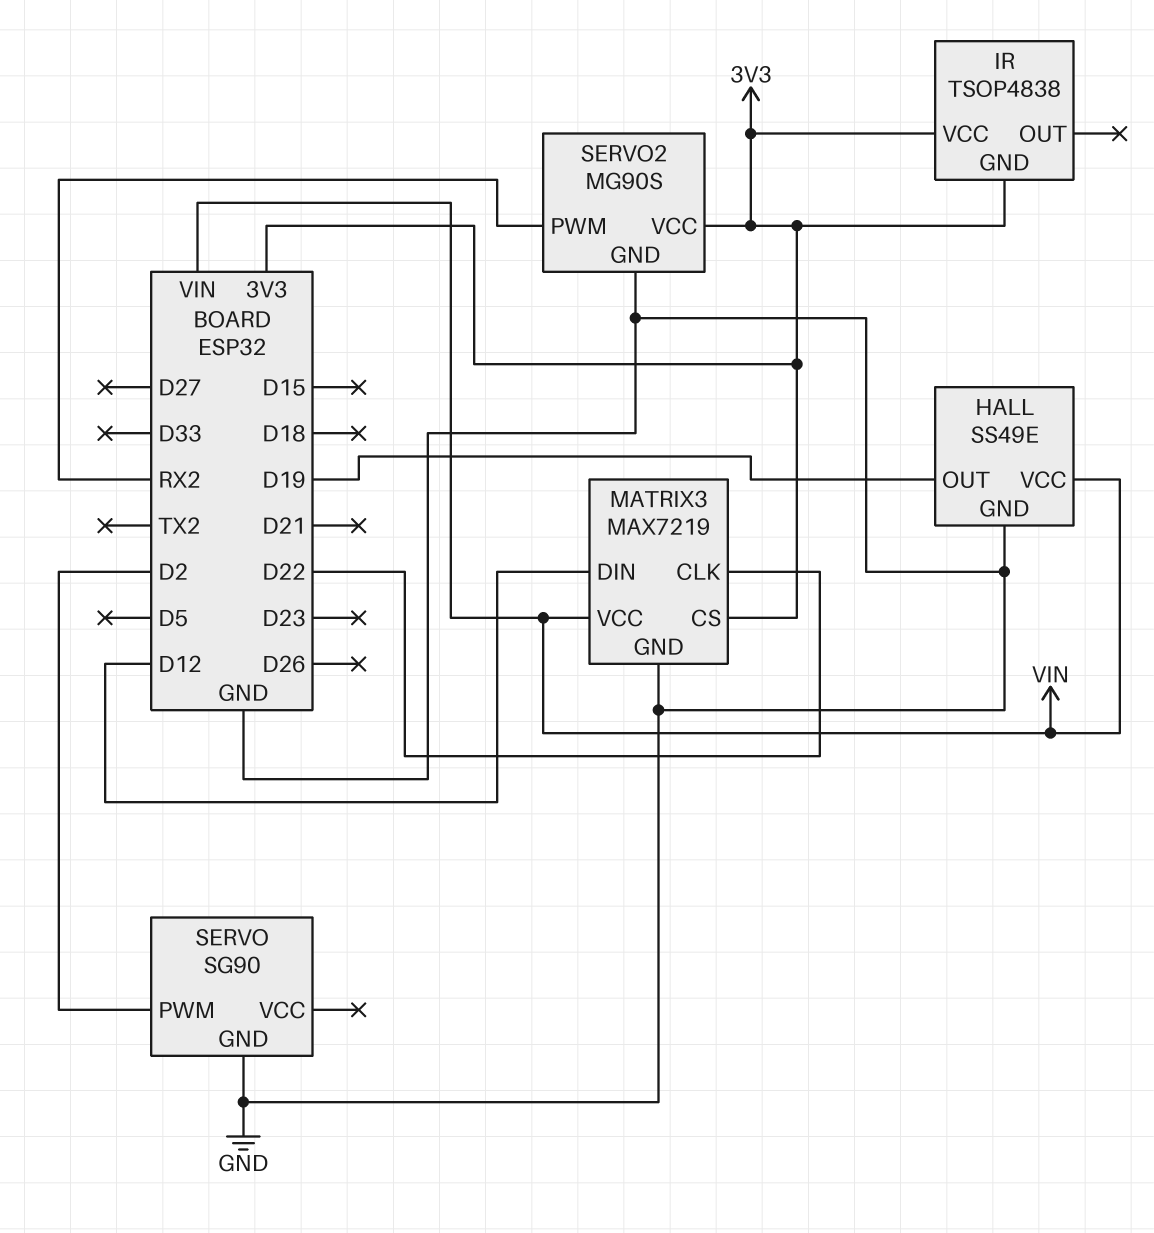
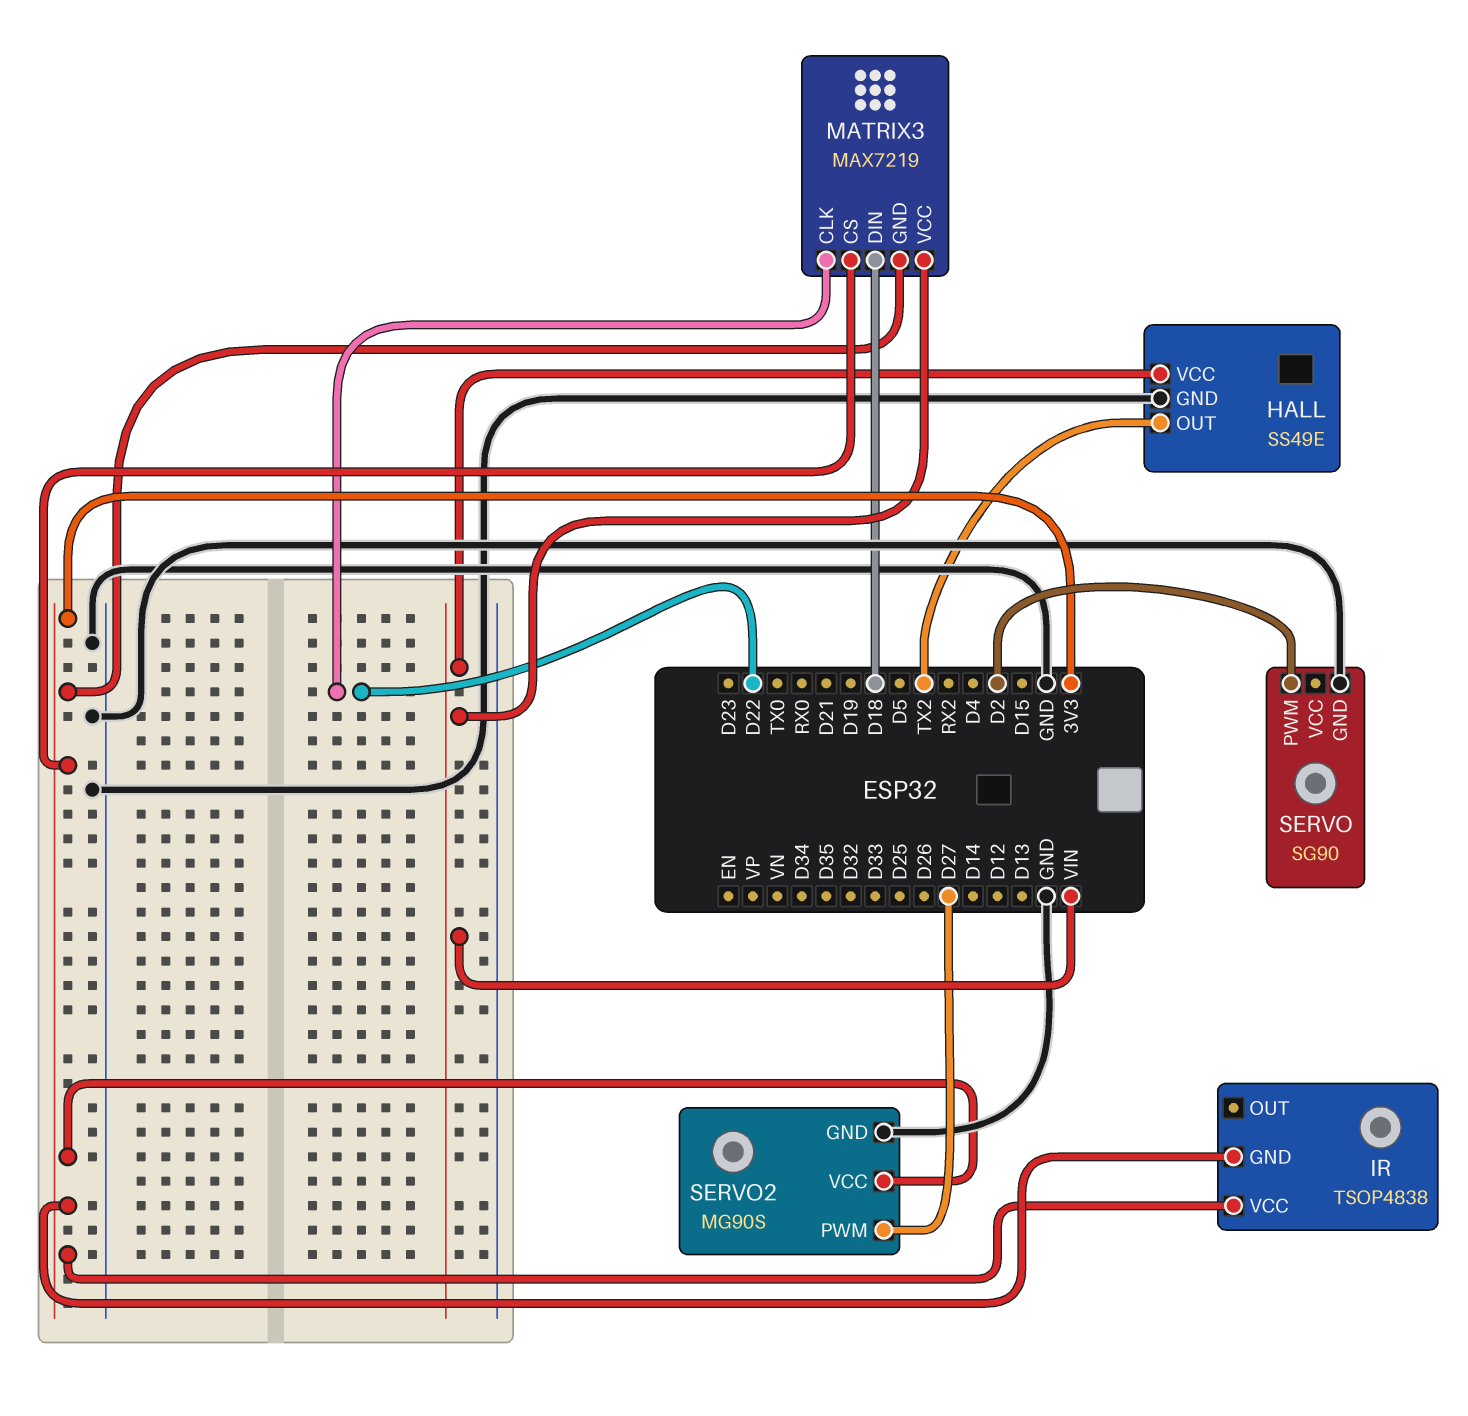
HALL pin OUT: D19 -> TX2
MATRIX3 pin DIN: D12 -> D18
MATRIX3 pin GND: GND -> 3V3
SERVO2 pin PWM: RX2 -> D27

